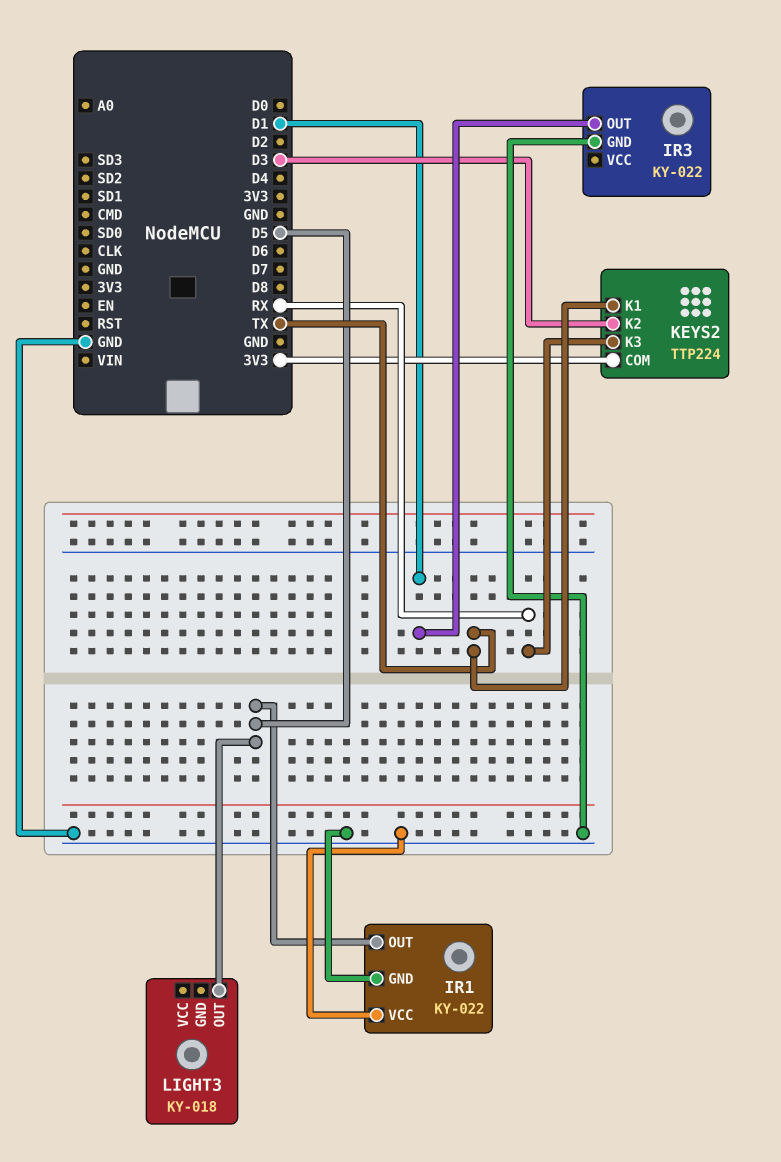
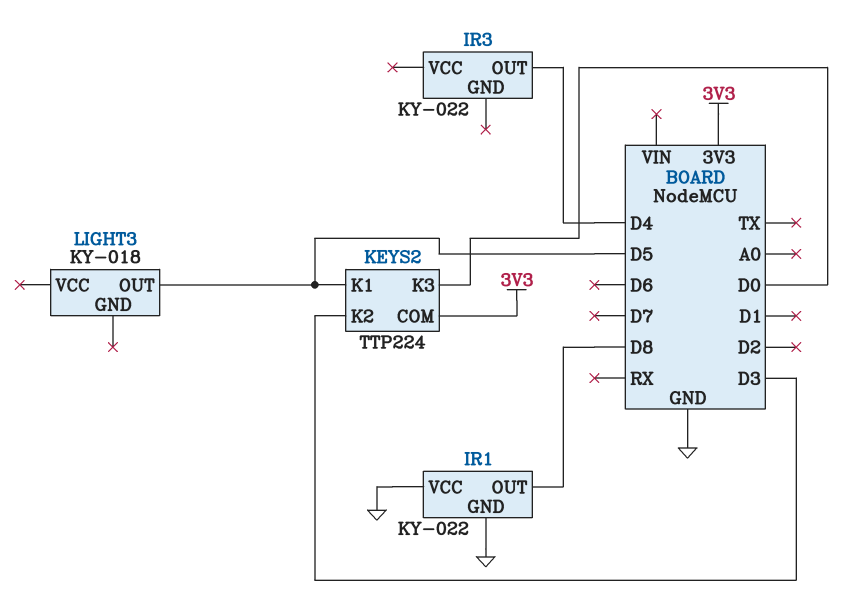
IR1 pin OUT: D5 -> D8
IR3 pin GND: GND -> none
IR3 pin OUT: D1 -> D4
KEYS2 pin K1: TX -> D5
KEYS2 pin K3: RX -> D0

